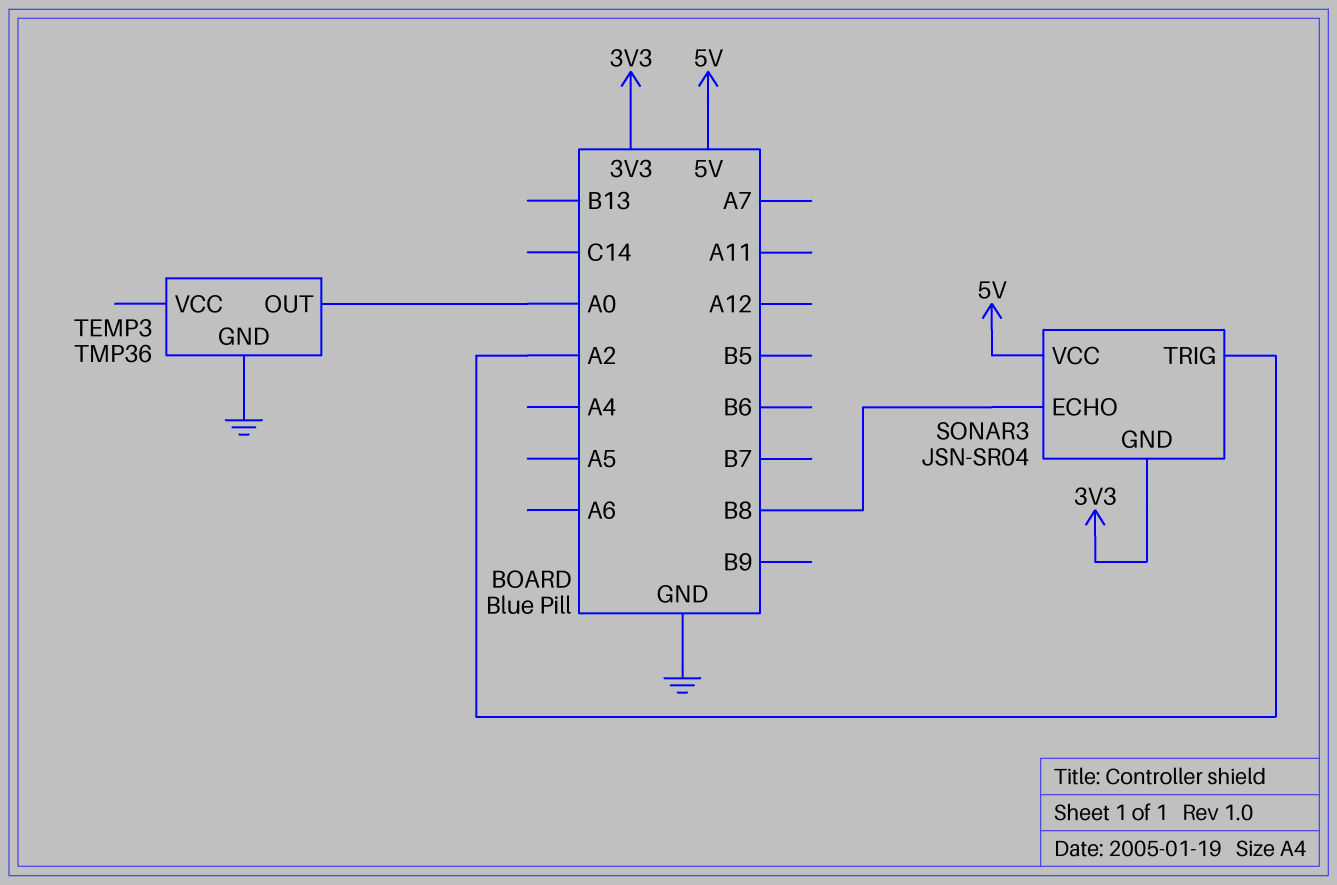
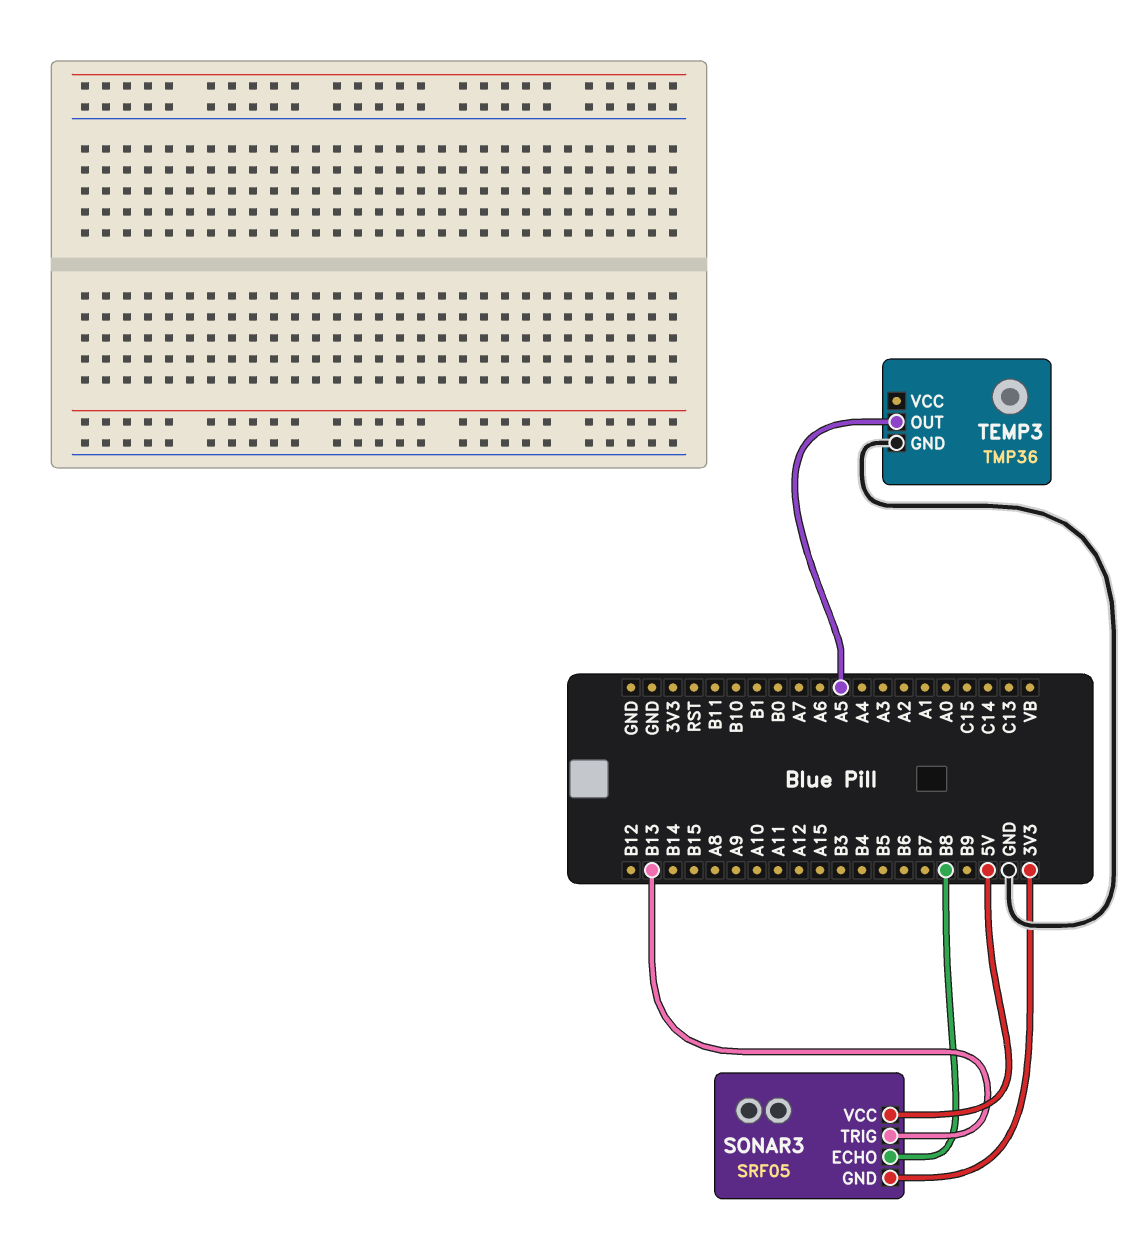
SONAR3: JSN-SR04 -> SRF05
SONAR3 pin TRIG: A2 -> B13
TEMP3 pin OUT: A0 -> A5

